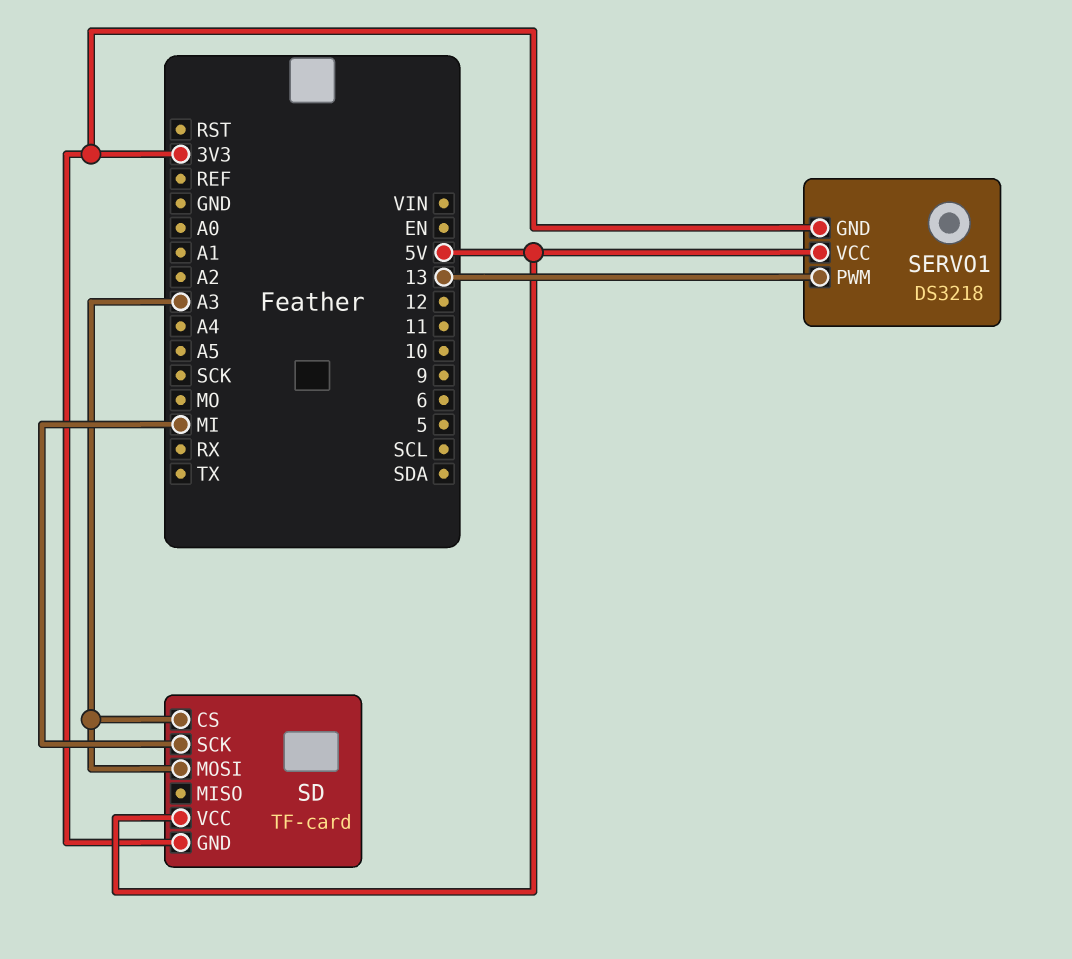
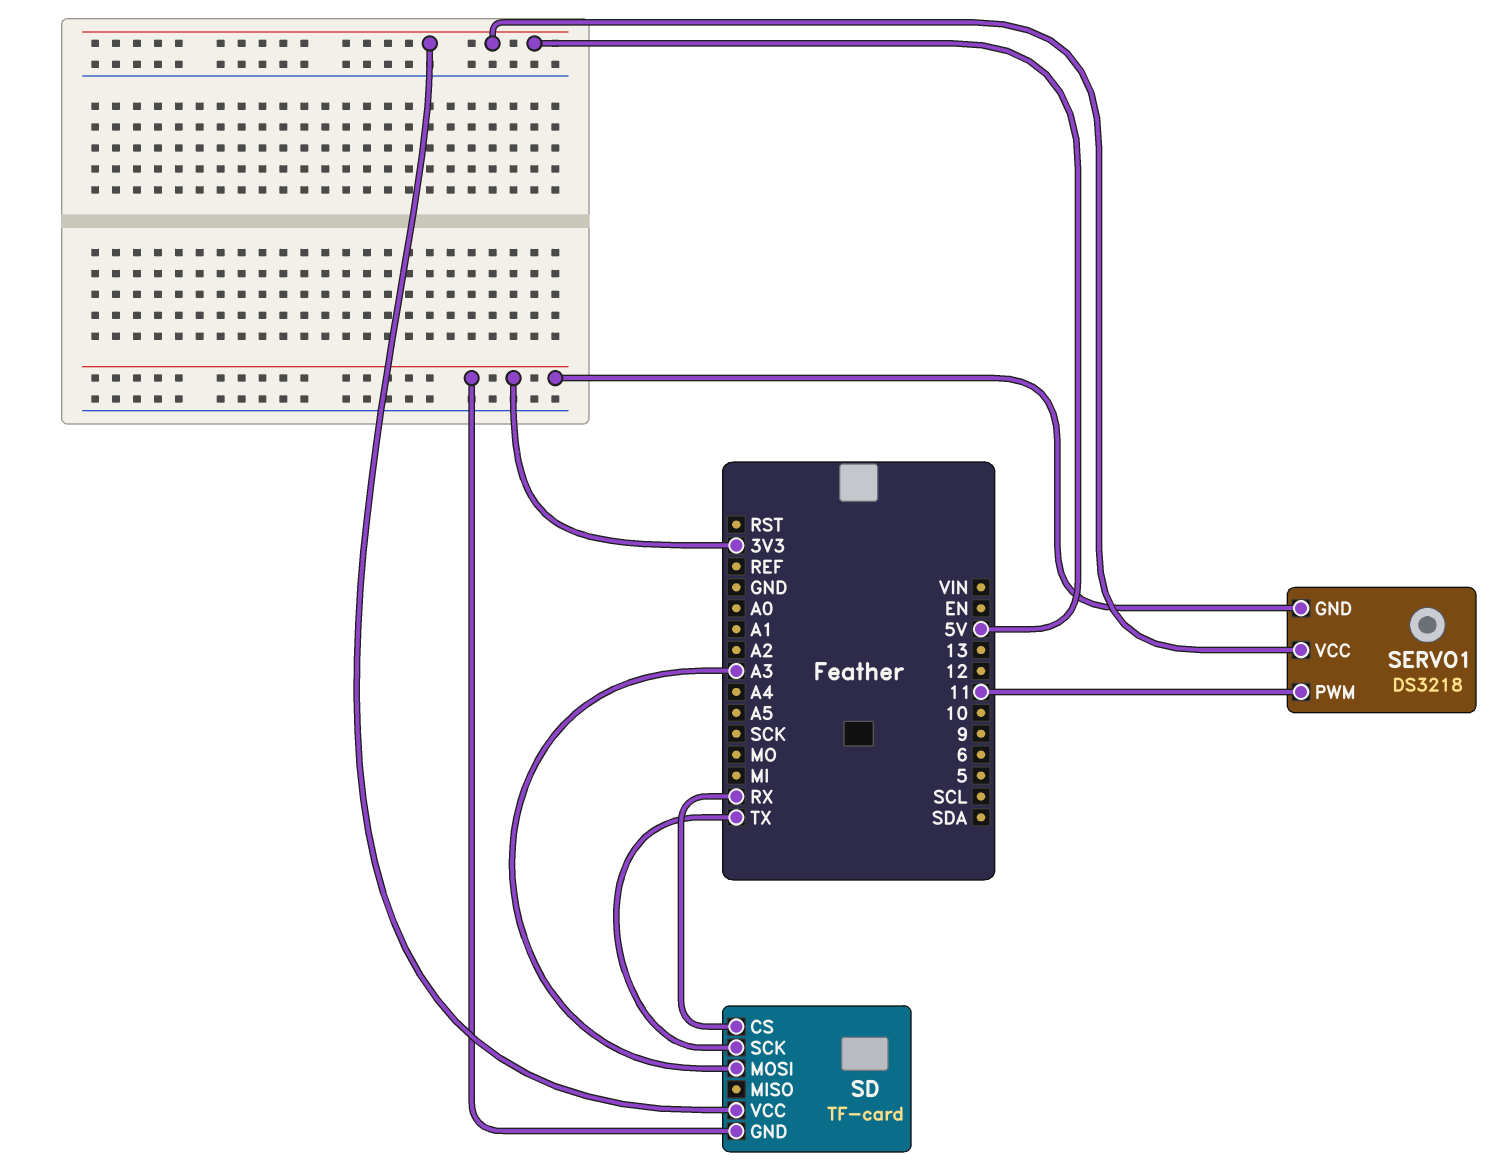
SD pin CS: A3 -> RX
SD pin SCK: MI -> TX
SERVO1 pin PWM: 13 -> 11

